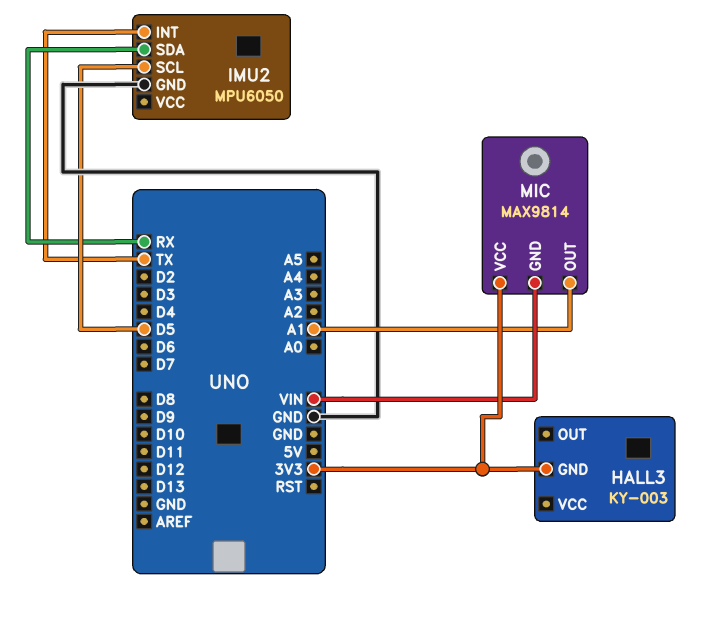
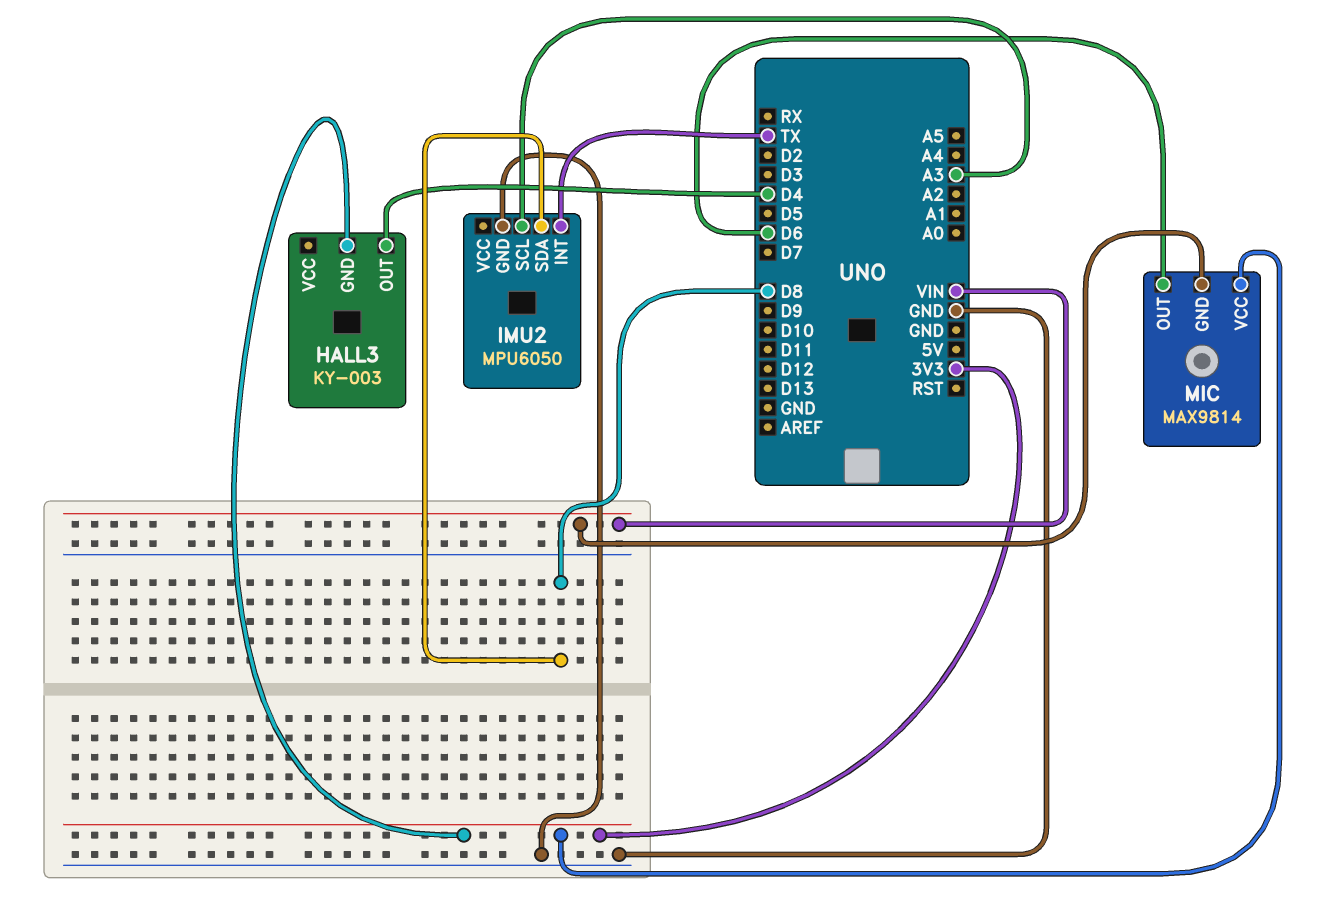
HALL3 pin OUT: none -> D4
IMU2 pin SCL: D5 -> A3
IMU2 pin SDA: RX -> D8
MIC pin OUT: A1 -> D6

